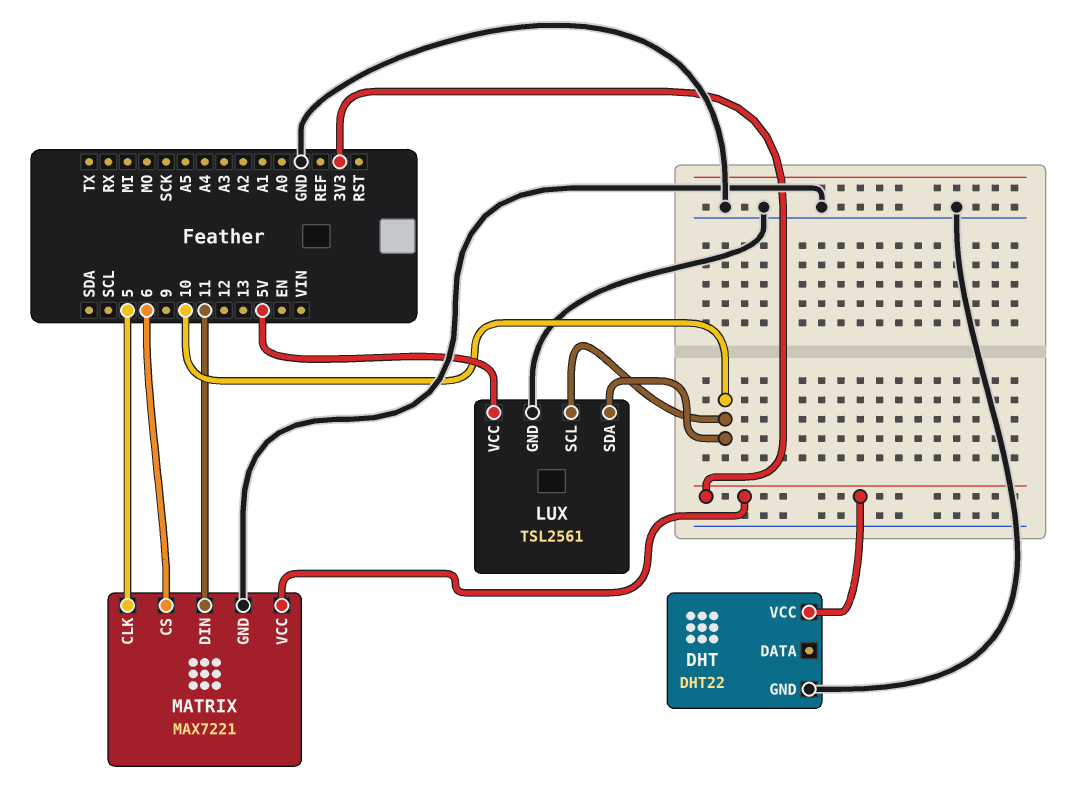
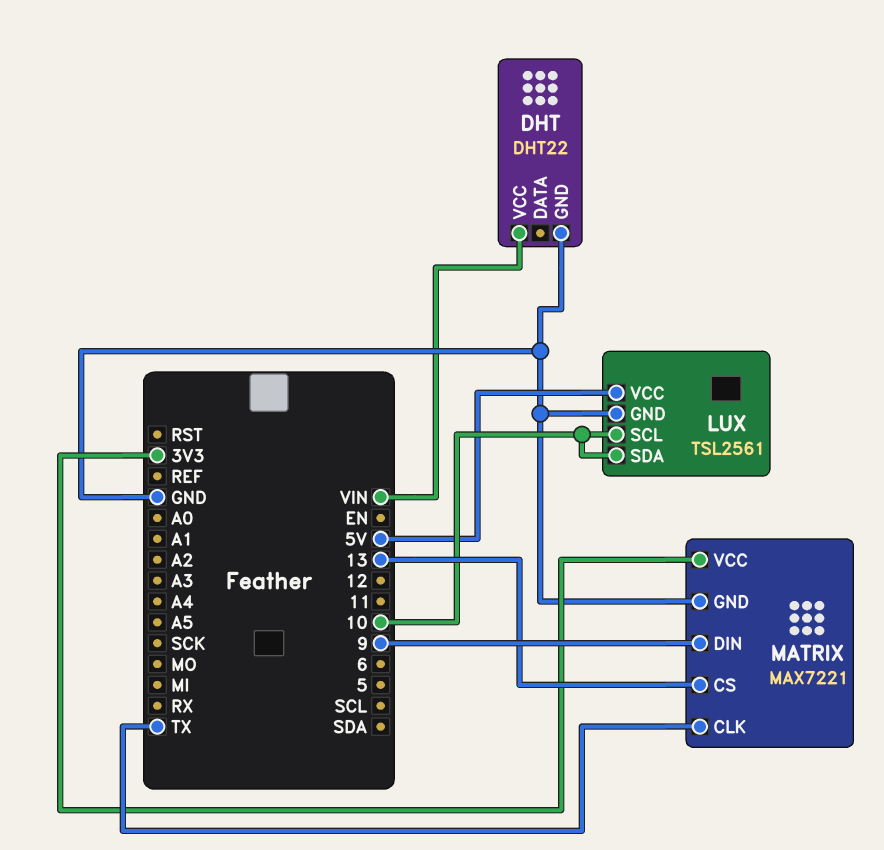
DHT pin VCC: 3V3 -> VIN
MATRIX pin CLK: 5 -> TX
MATRIX pin CS: 6 -> 13
MATRIX pin DIN: 11 -> 9

